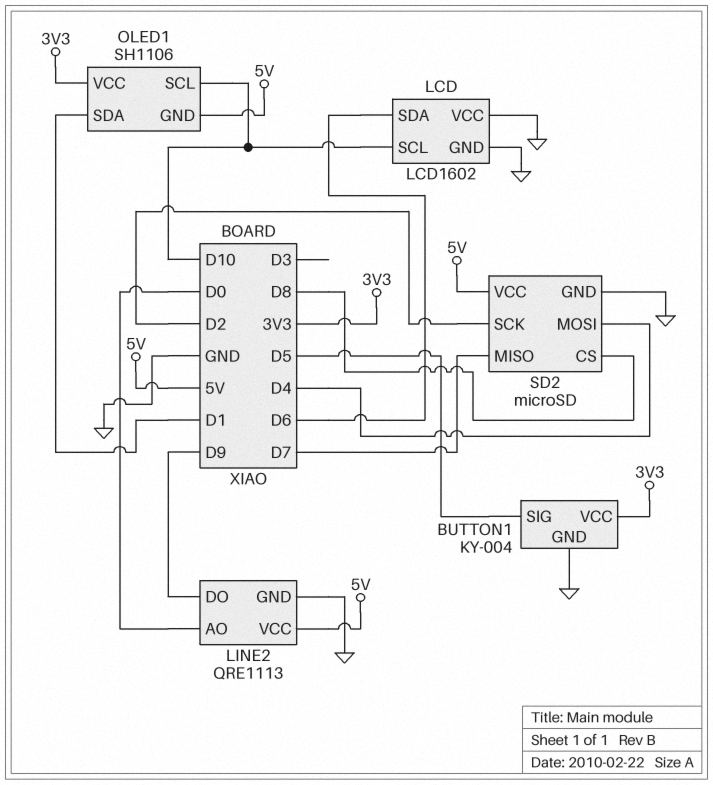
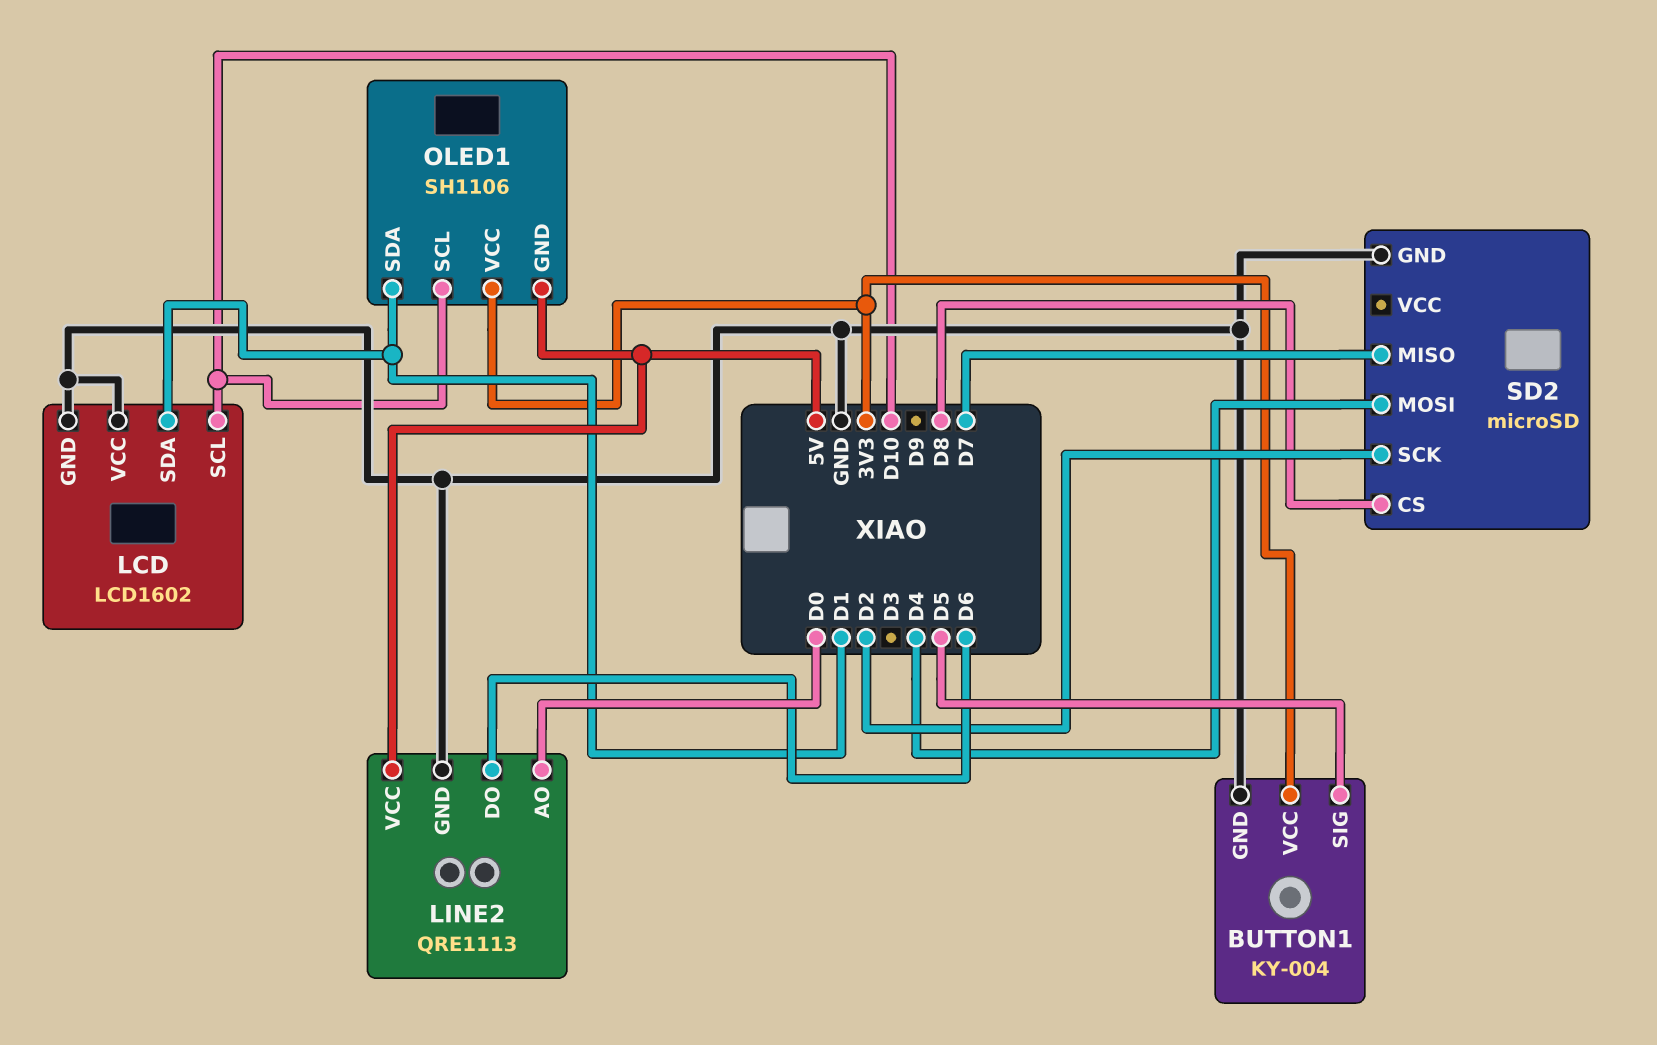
LCD pin SDA: D6 -> D1
LINE2 pin DO: D9 -> D6
SD2 pin VCC: 5V -> none

